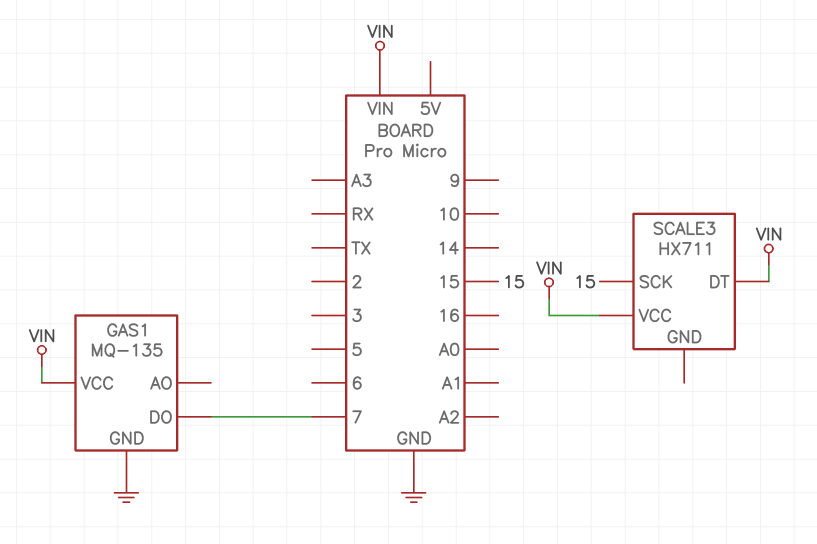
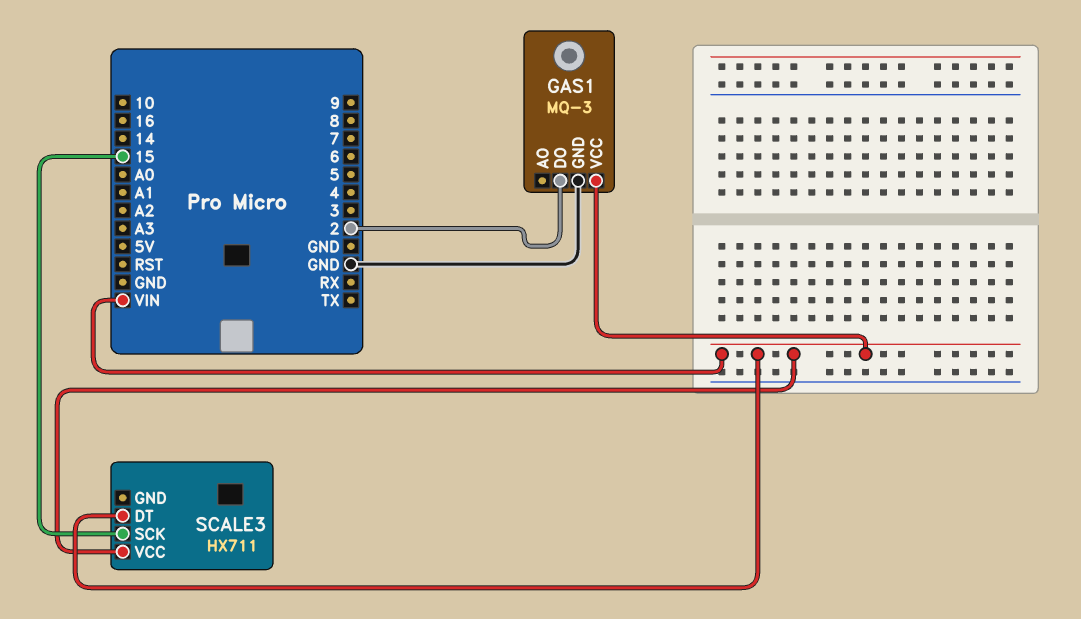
GAS1: MQ-135 -> MQ-3
GAS1 pin DO: 7 -> 2

